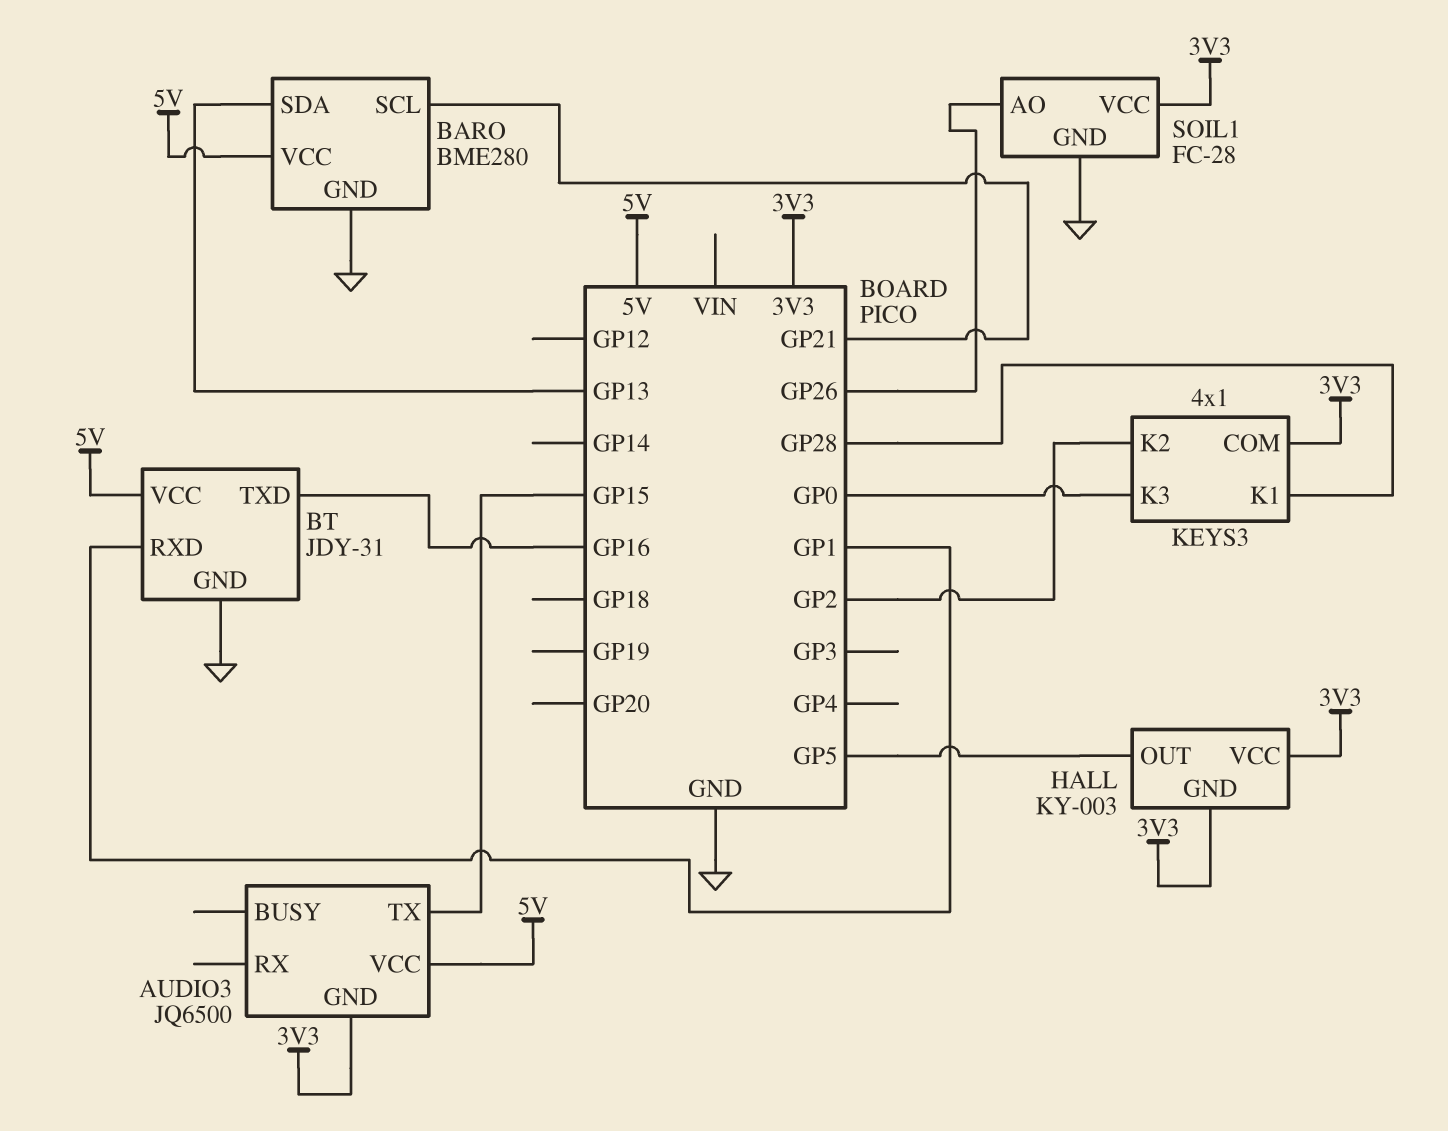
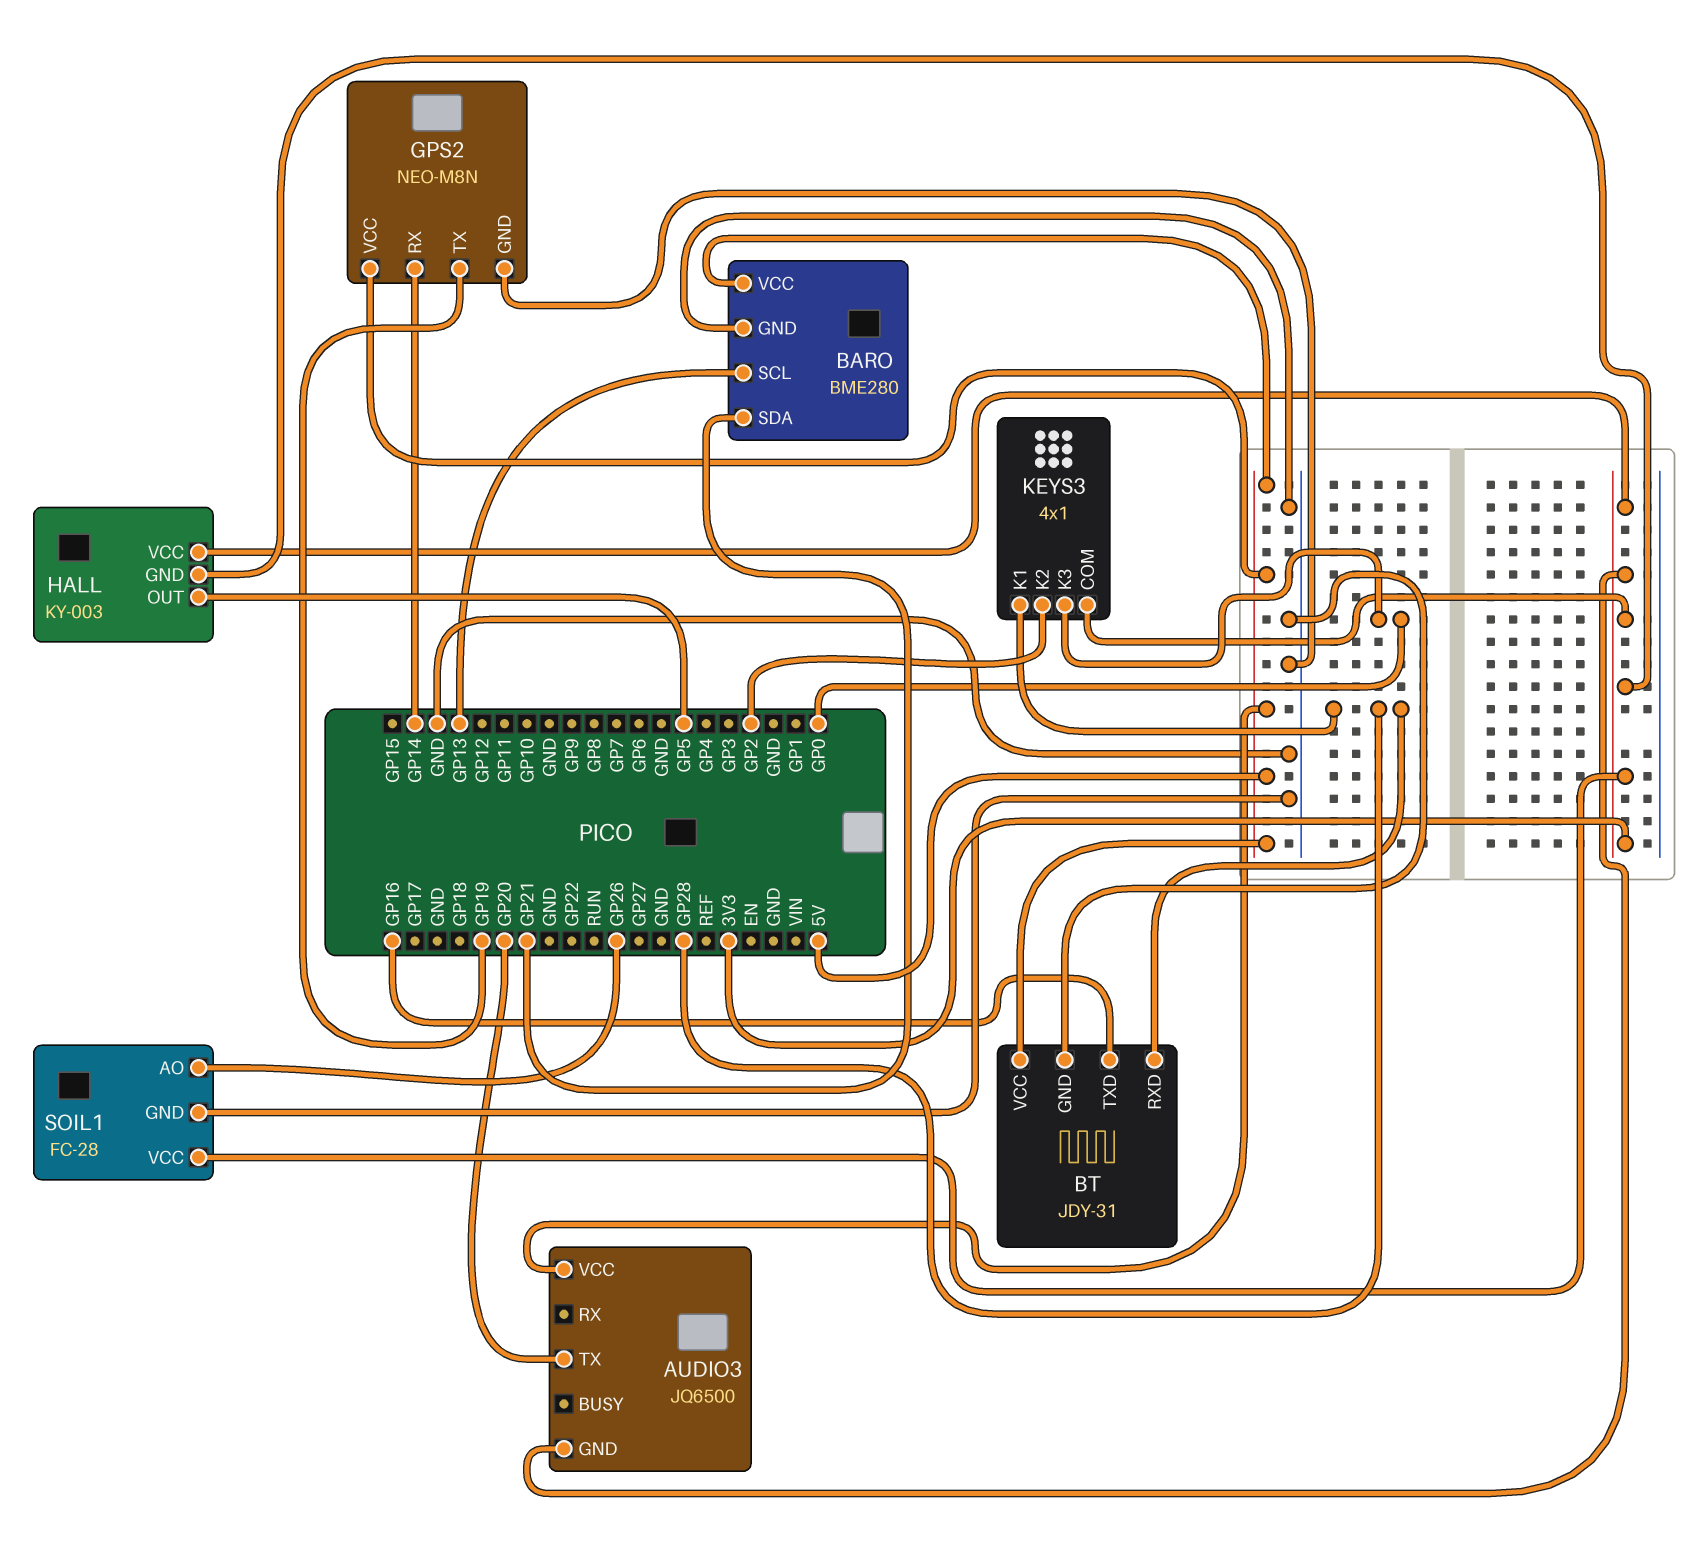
AUDIO3 pin TX: GP15 -> GP20
BARO pin SCL: GP21 -> GP13
BARO pin SDA: GP13 -> GP21
BT pin RXD: GP1 -> GP28
GPS2: none -> NEO-M8N
GPS2 pin GND: none -> GND
GPS2 pin RX: none -> GP14
GPS2 pin TX: none -> GP19
GPS2 pin VCC: none -> 5V

